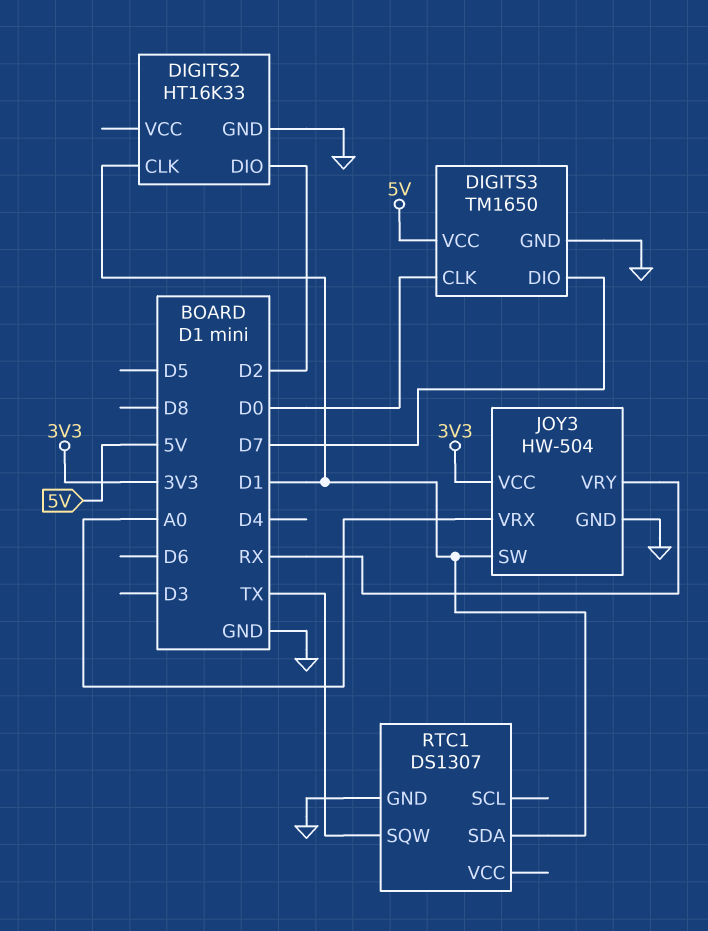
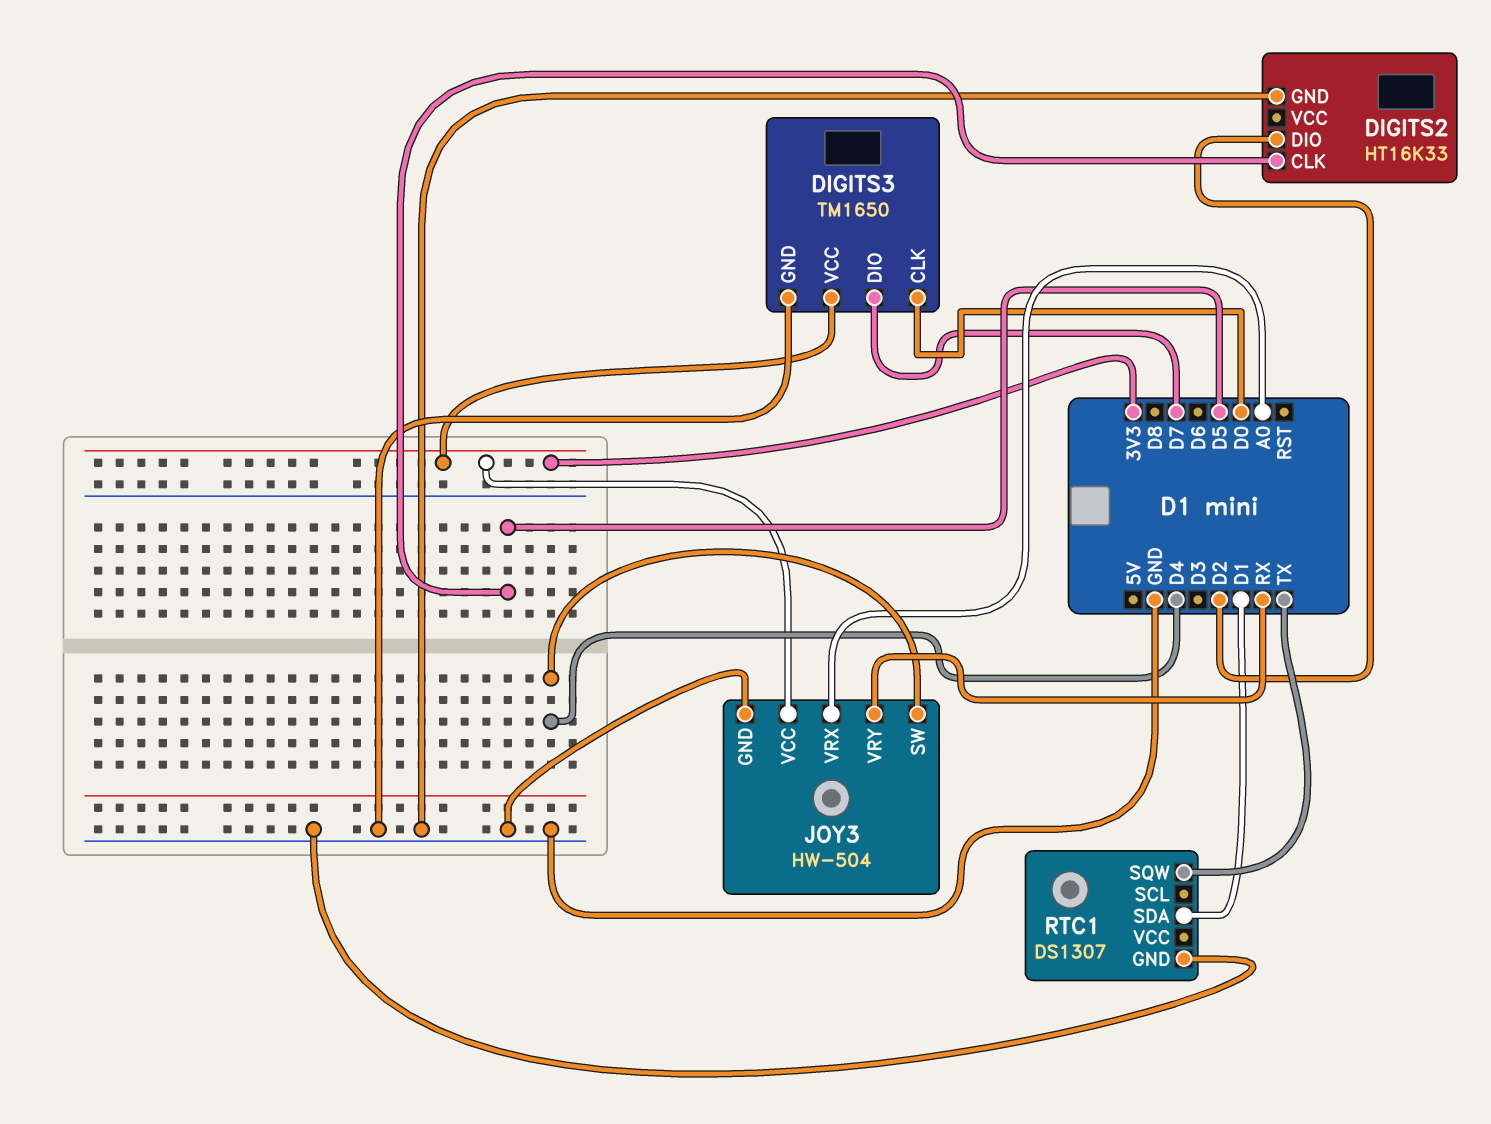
DIGITS2 pin CLK: D1 -> D5
DIGITS3 pin VCC: 5V -> 3V3
JOY3 pin SW: D1 -> D4

